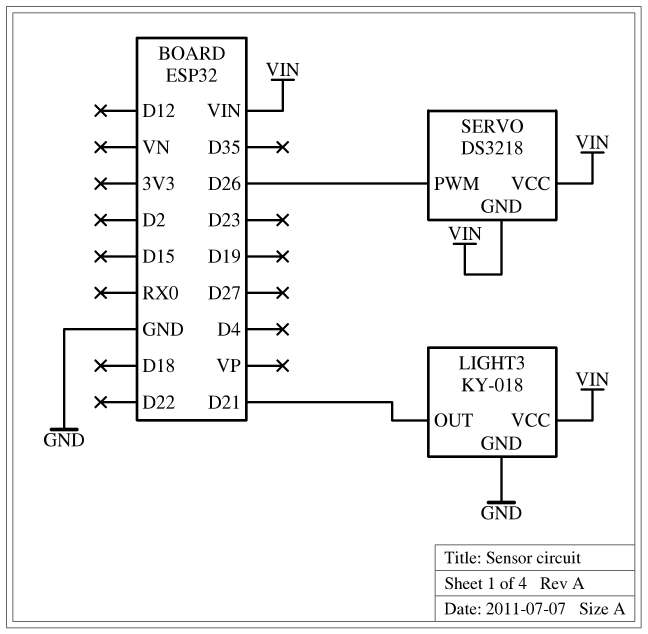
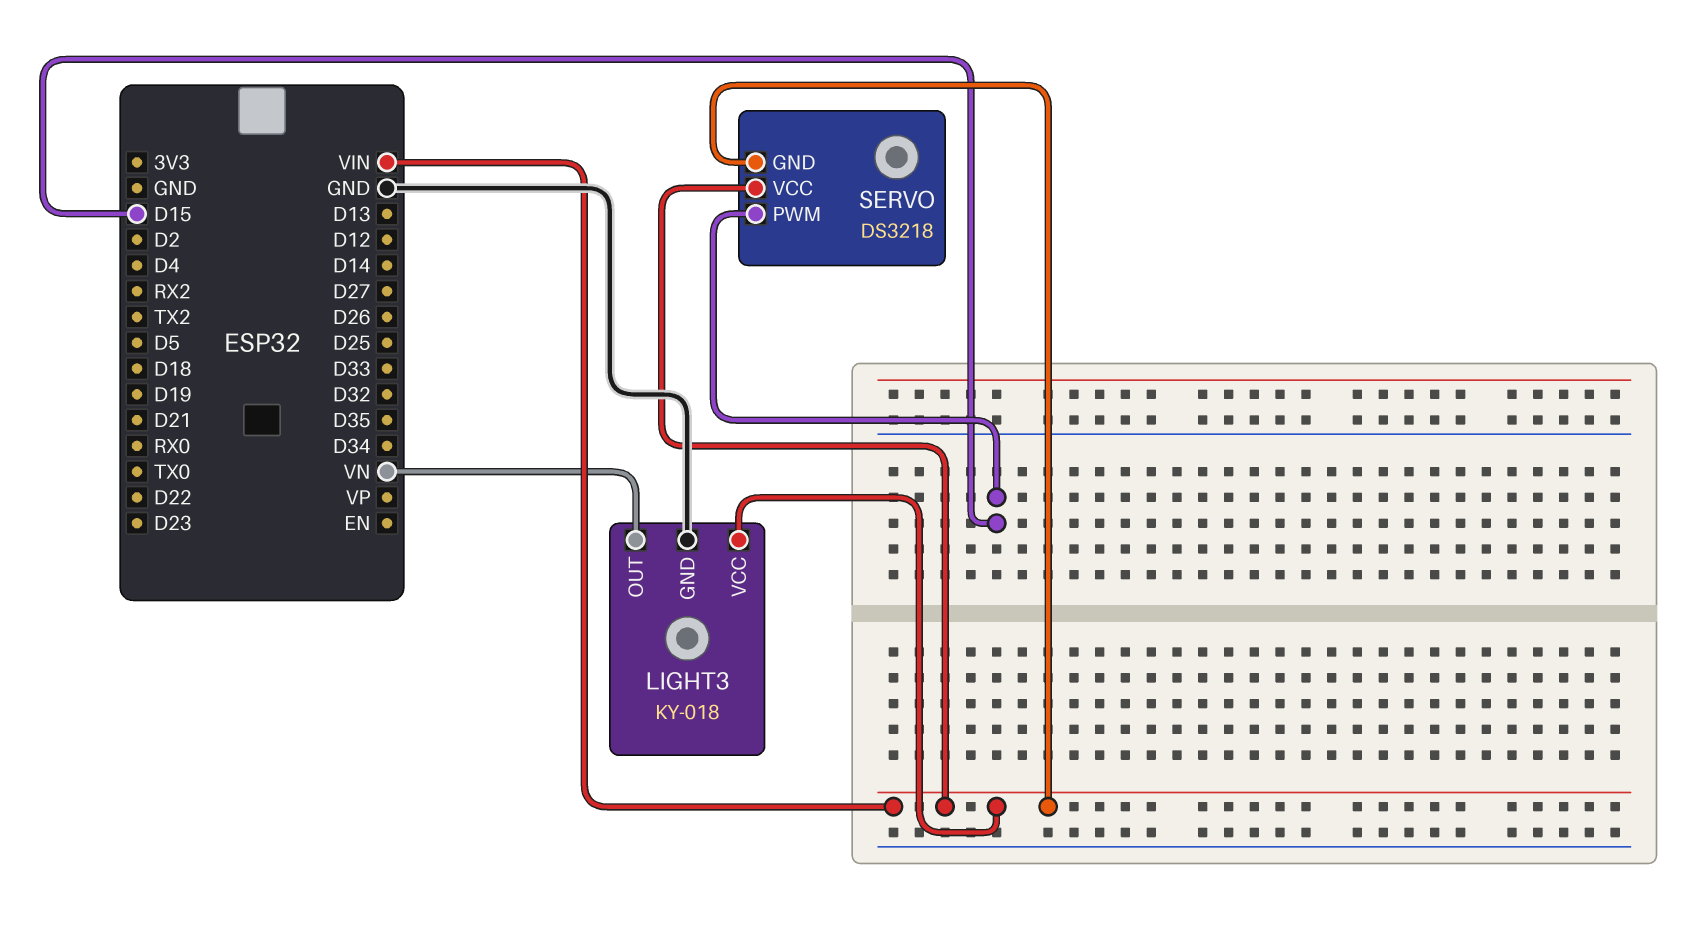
LIGHT3 pin OUT: D21 -> VN
SERVO pin PWM: D26 -> D15

